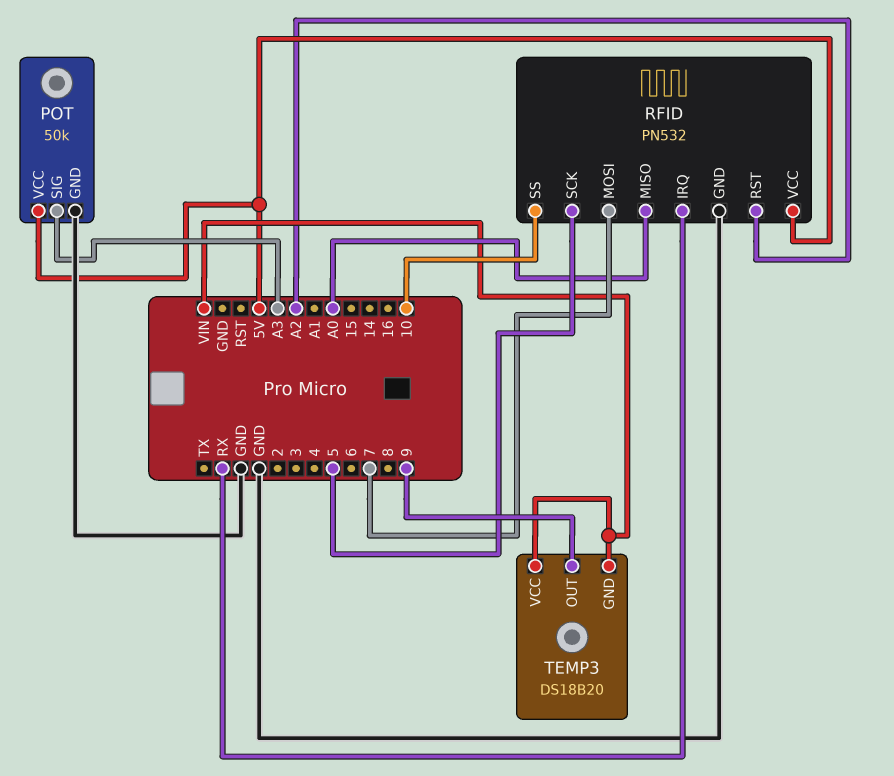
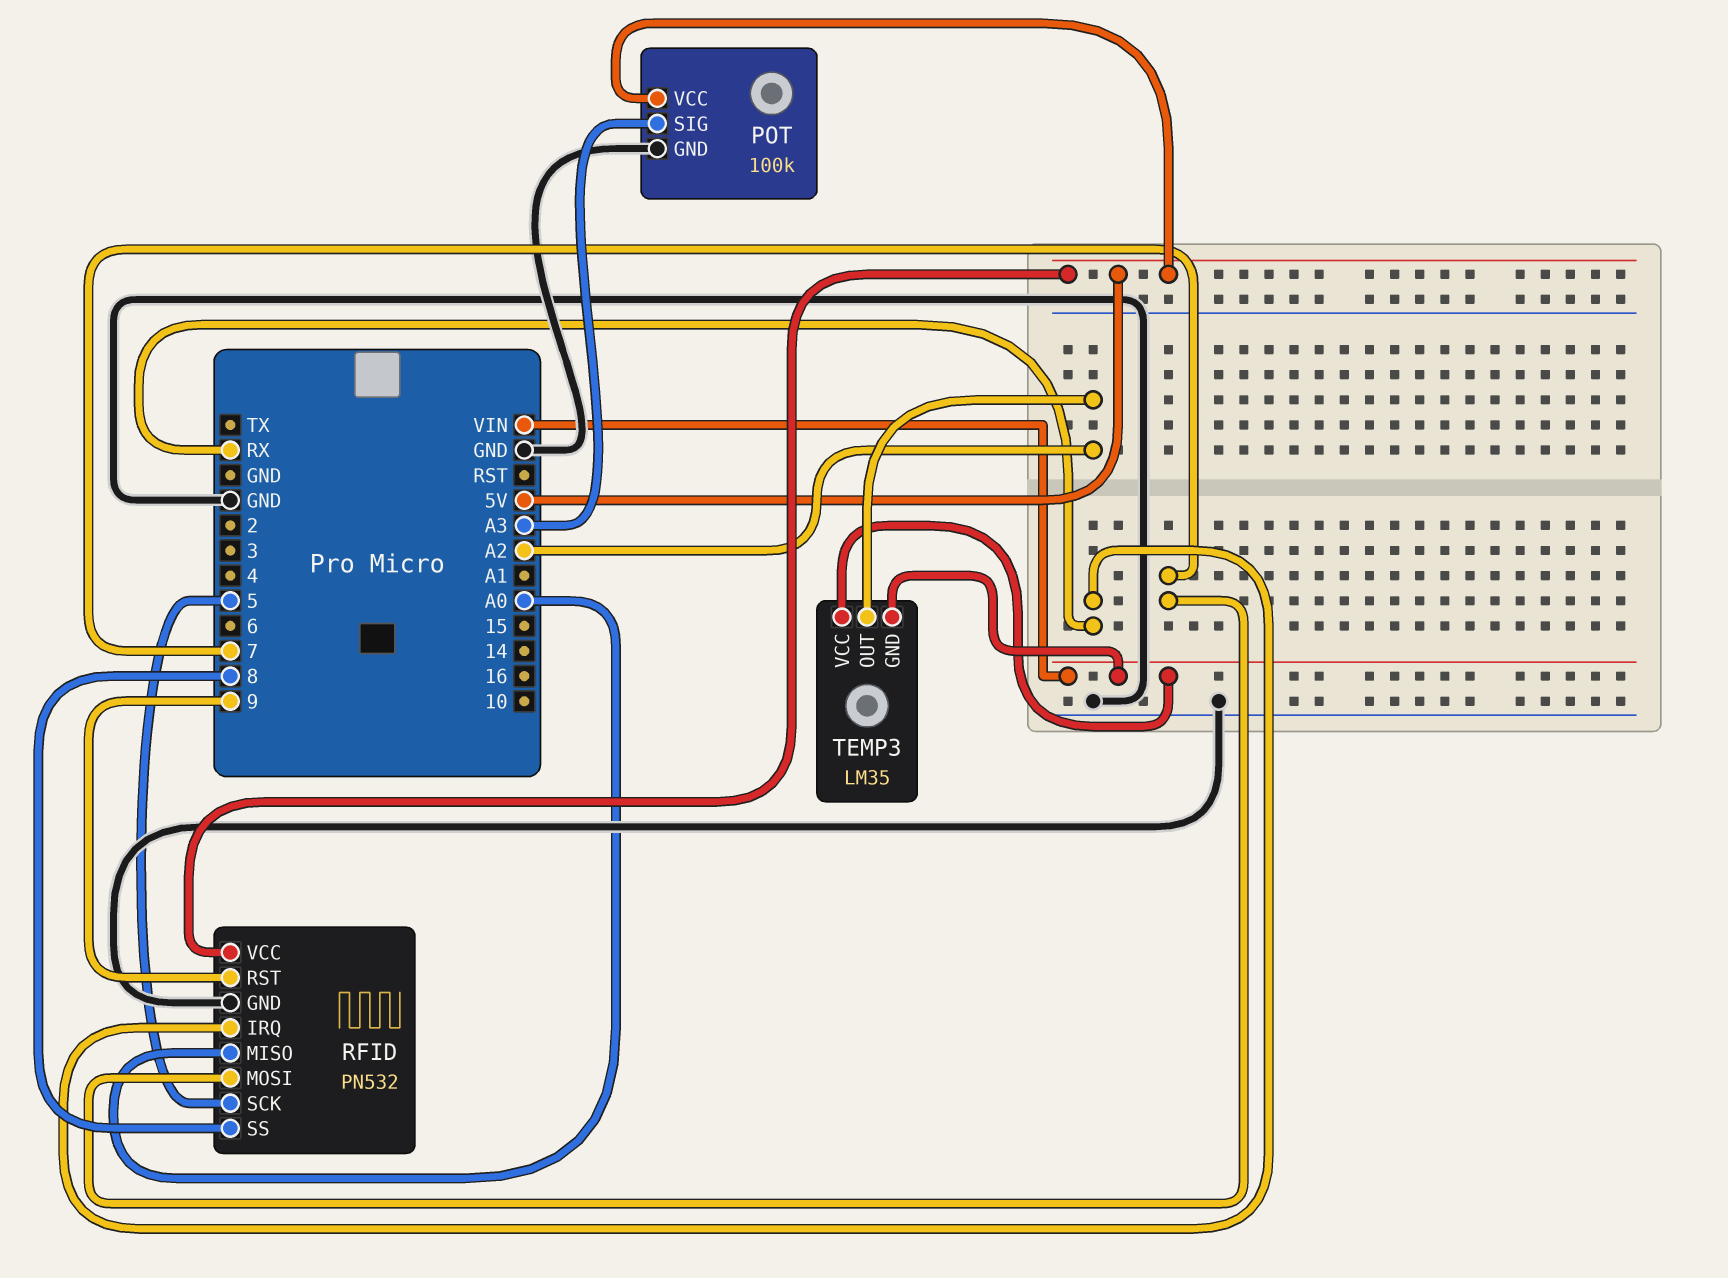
POT: 50k -> 100k
RFID pin RST: A2 -> 9
RFID pin SS: 10 -> 8
TEMP3: DS18B20 -> LM35
TEMP3 pin OUT: 9 -> A2

